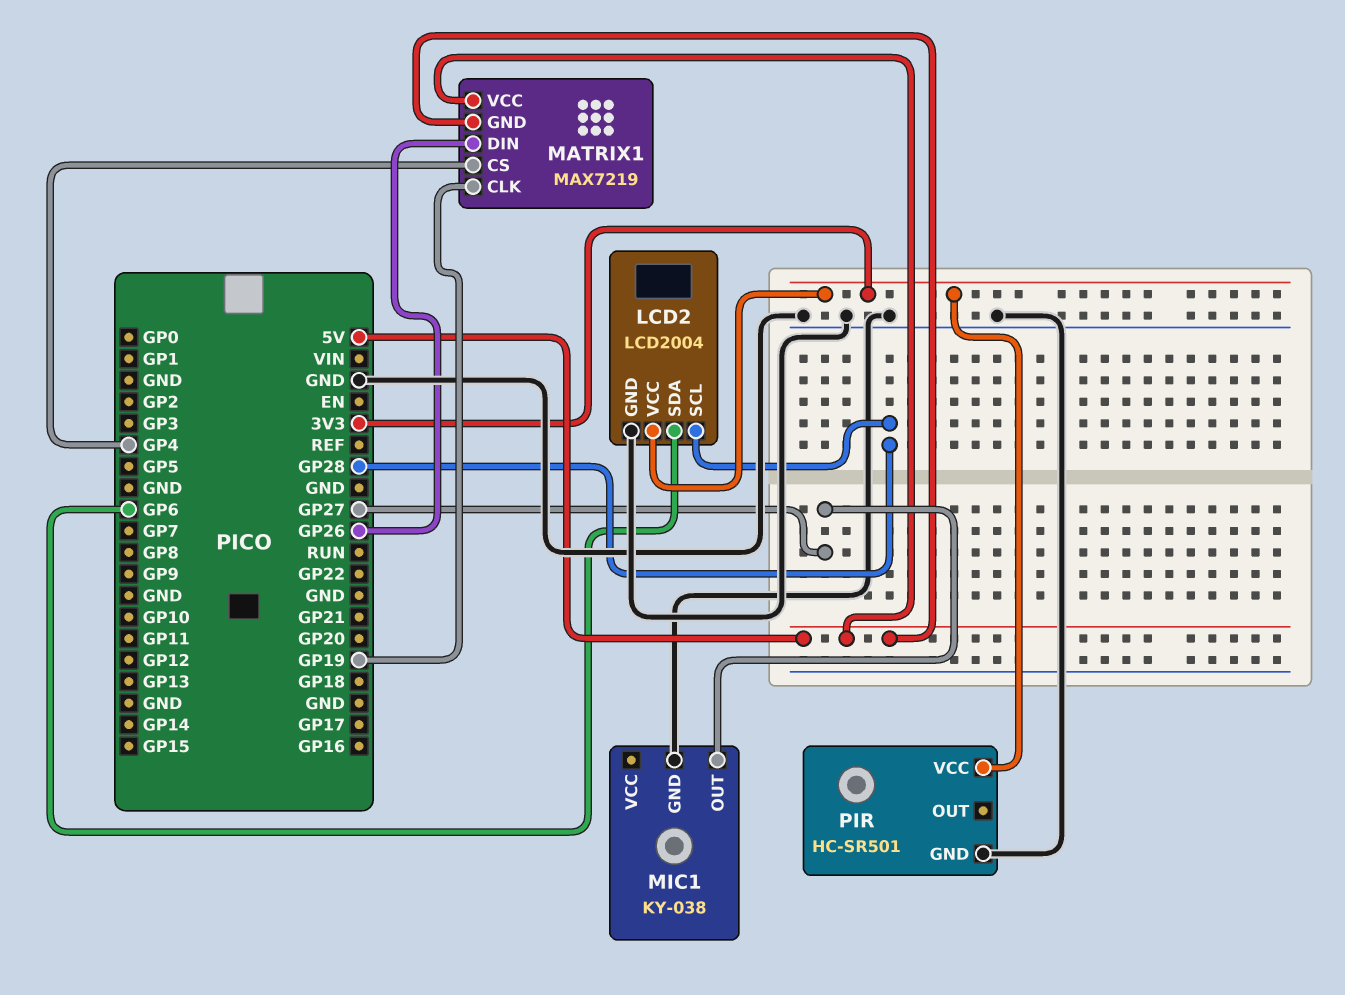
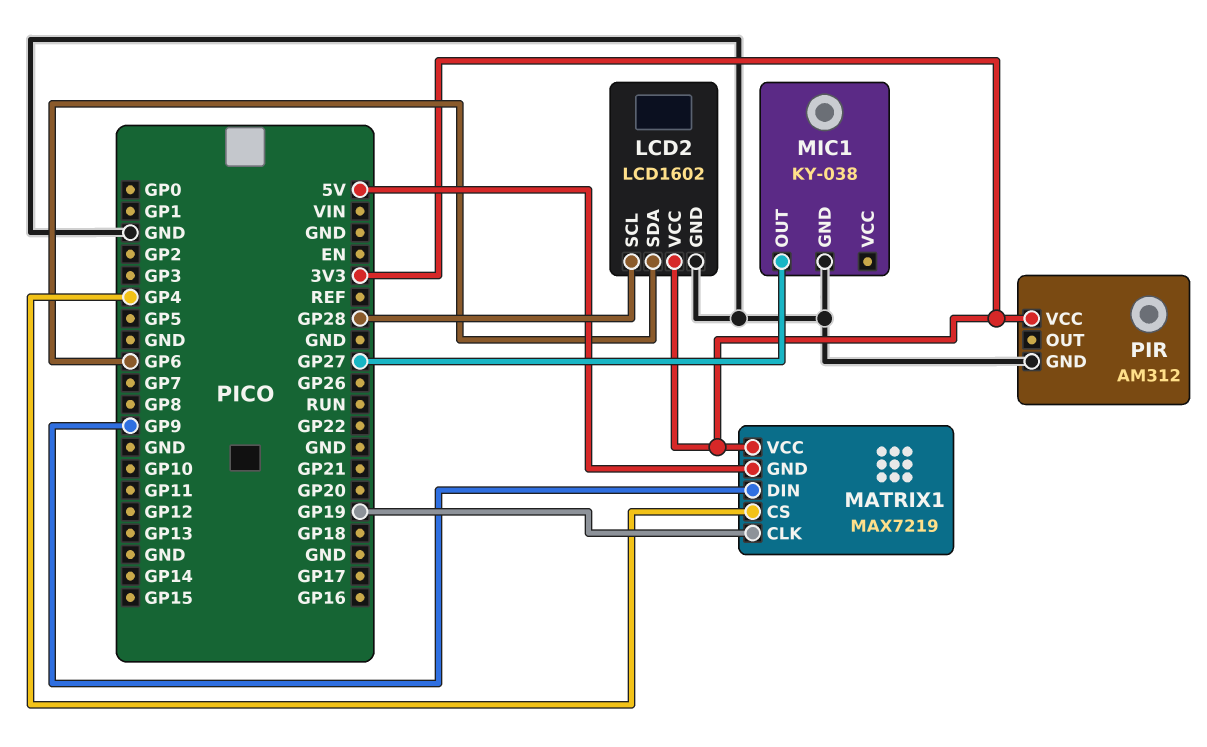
LCD2: LCD2004 -> LCD1602
MATRIX1 pin DIN: GP26 -> GP9
MATRIX1 pin VCC: 5V -> 3V3
PIR: HC-SR501 -> AM312

